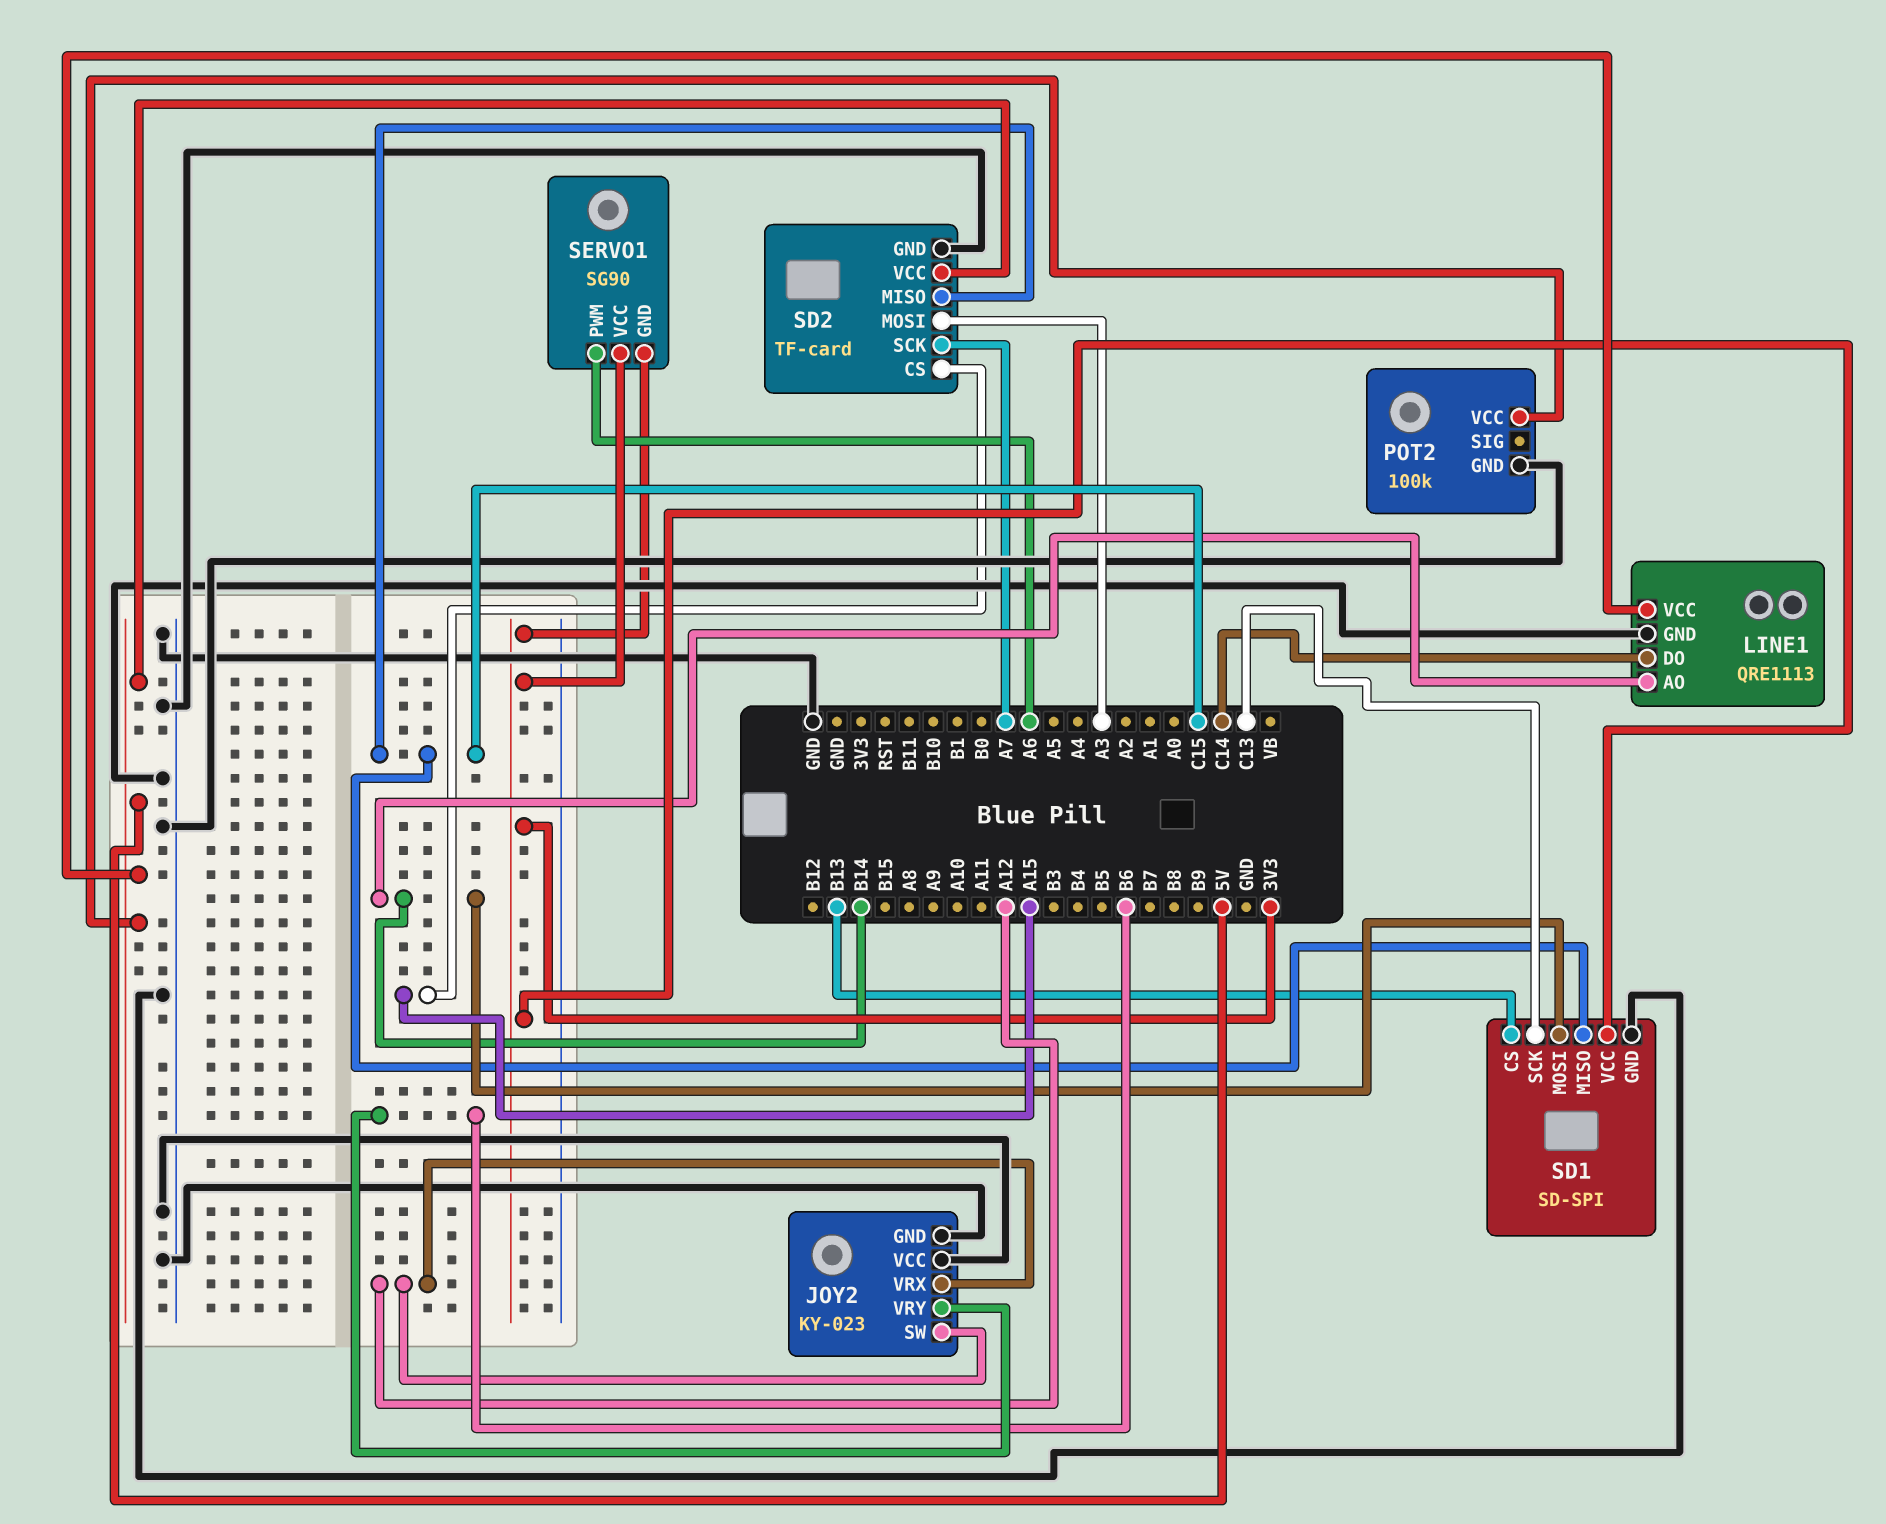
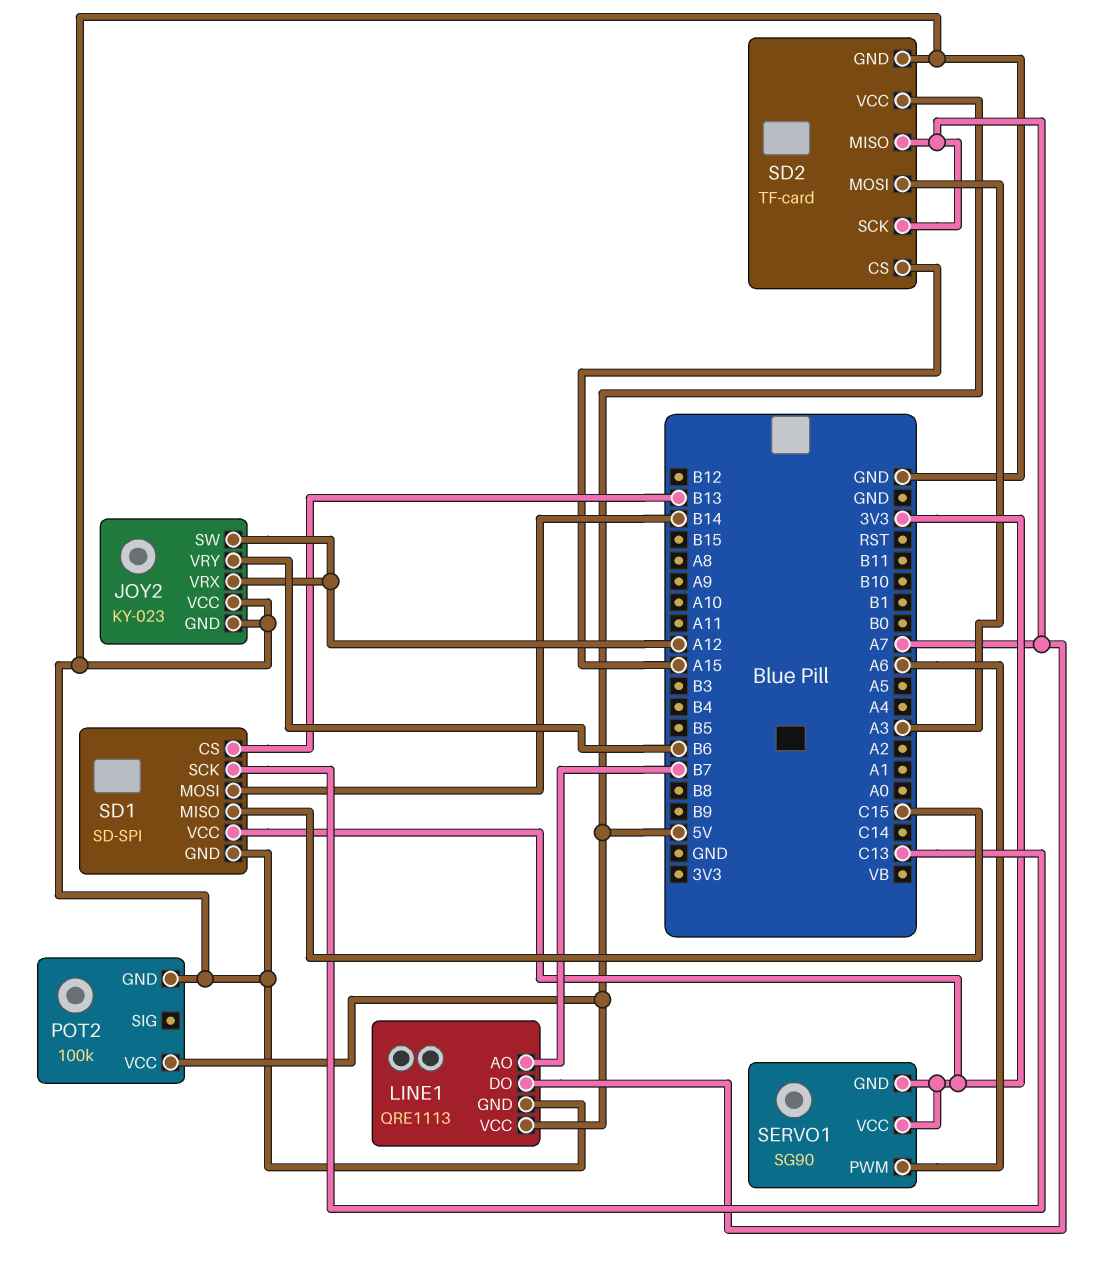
LINE1 pin AO: B14 -> B7
LINE1 pin DO: C14 -> A7
SD2 pin MISO: C15 -> A7

